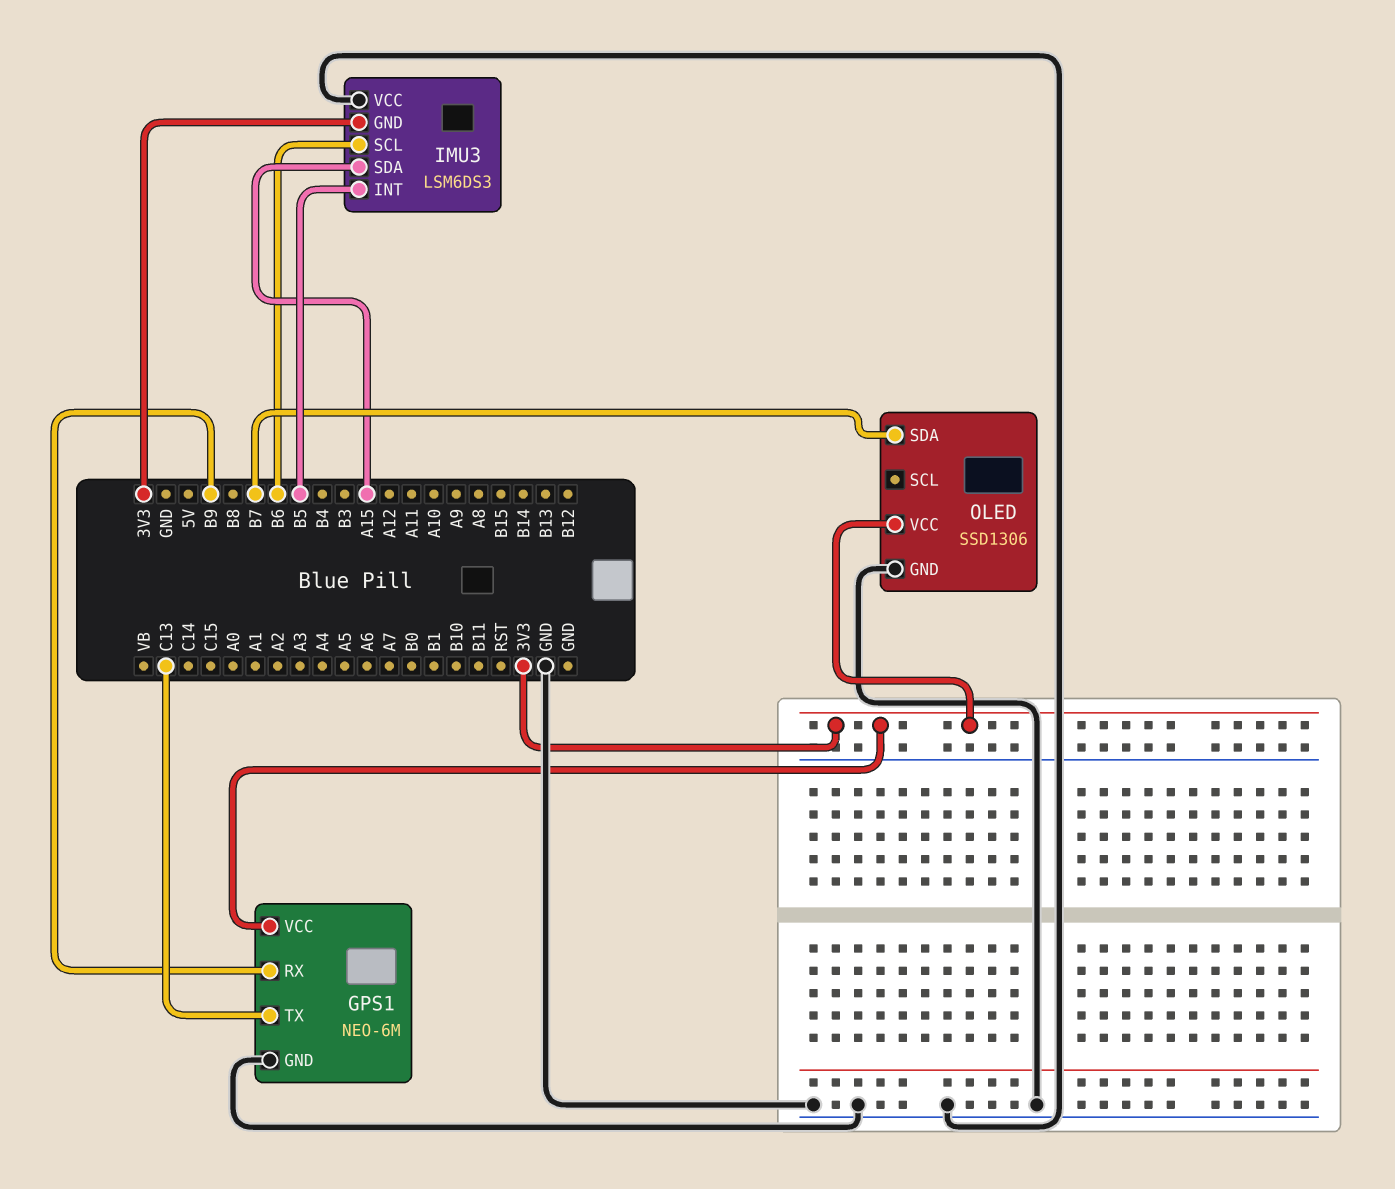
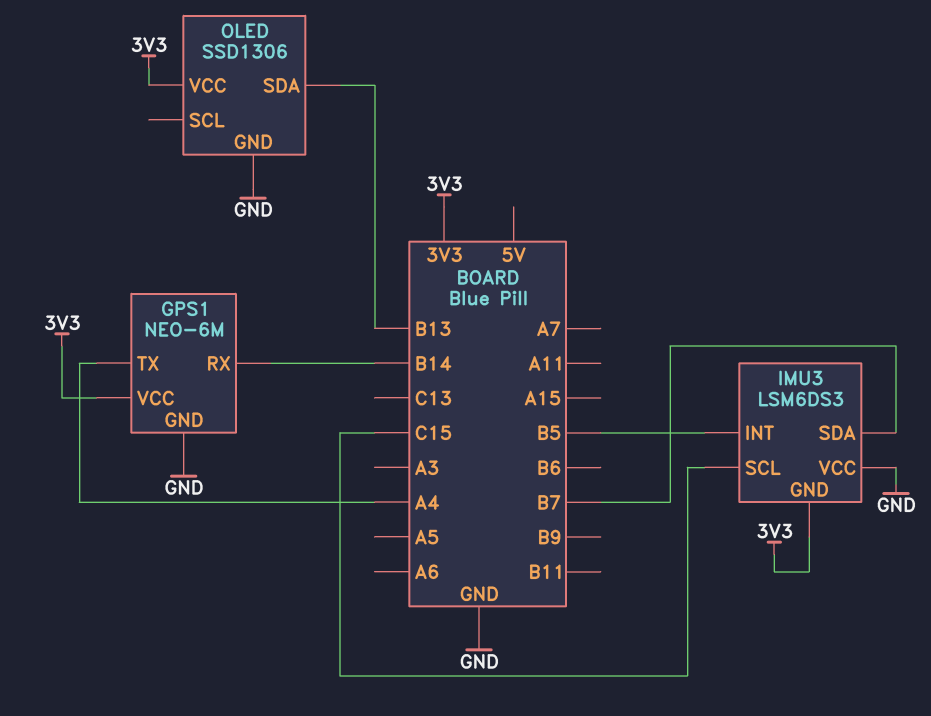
GPS1 pin RX: B9 -> B14
GPS1 pin TX: C13 -> A4
IMU3 pin SCL: B6 -> C15
IMU3 pin SDA: A15 -> B7
OLED pin SDA: B7 -> B13

